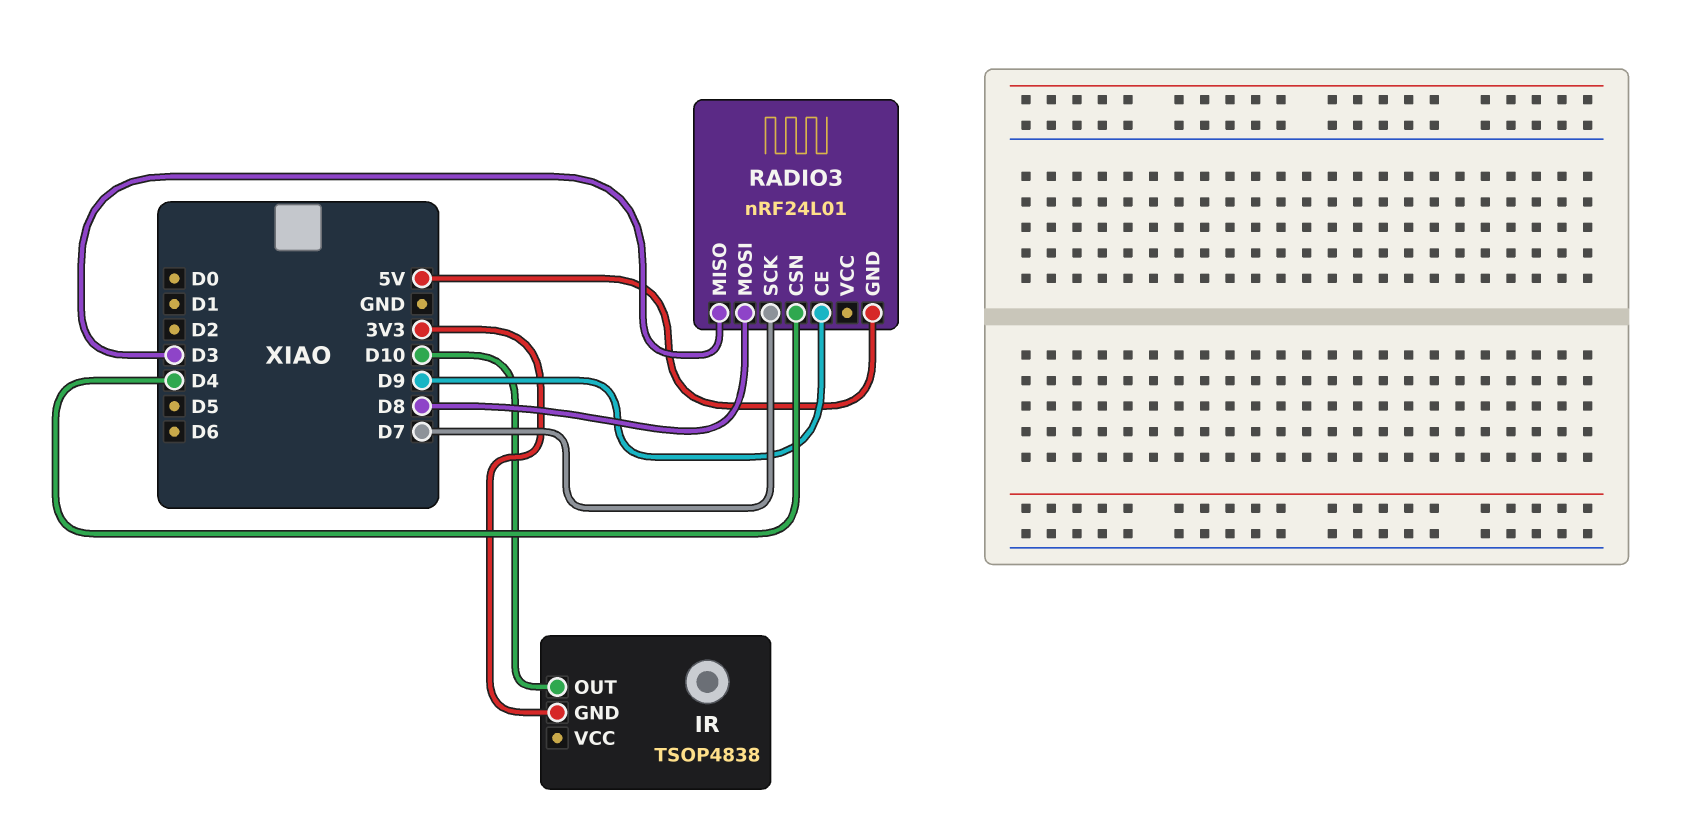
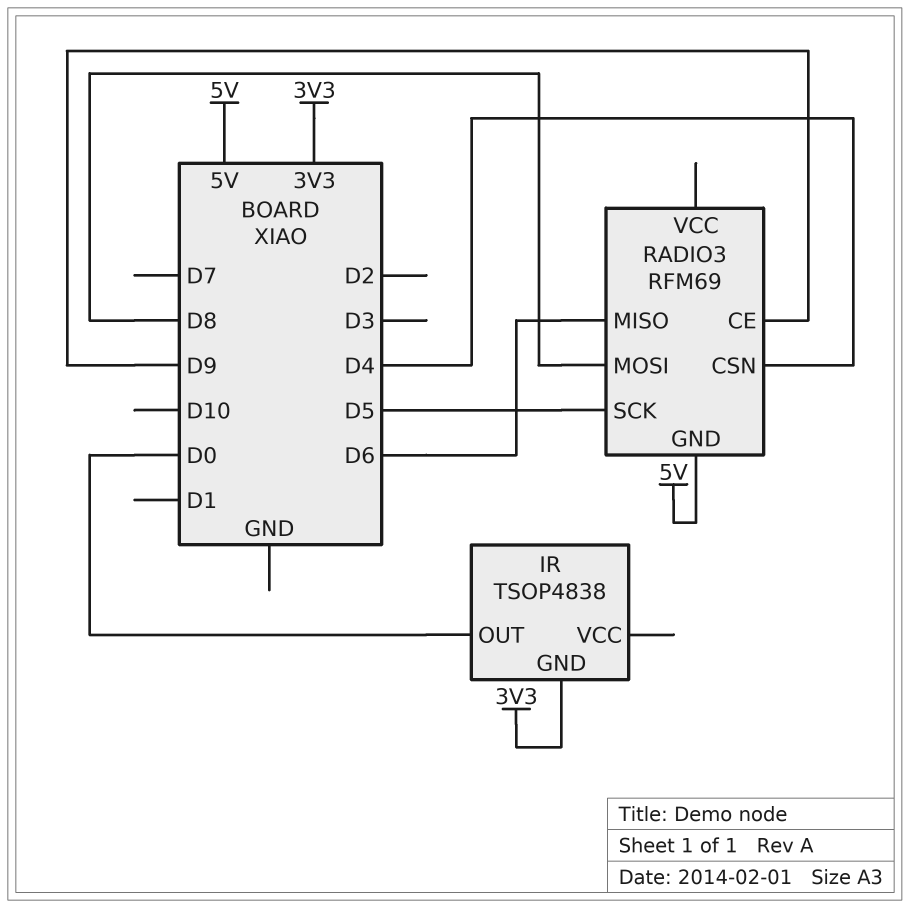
IR pin OUT: D10 -> D0
RADIO3: nRF24L01 -> RFM69
RADIO3 pin MISO: D3 -> D6
RADIO3 pin SCK: D7 -> D5

